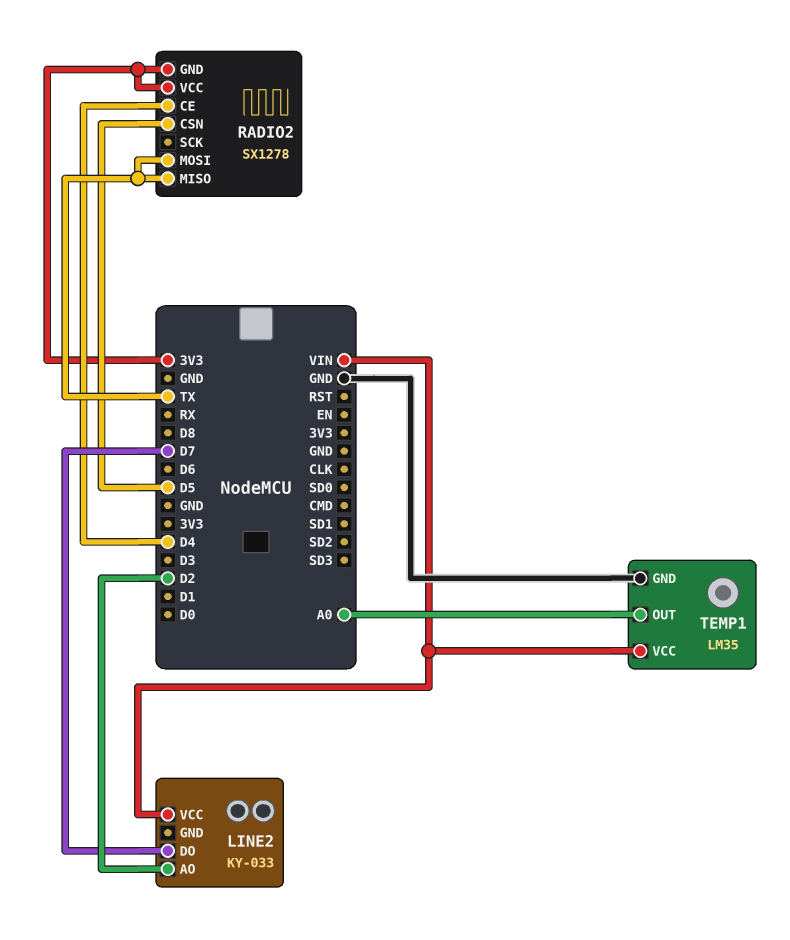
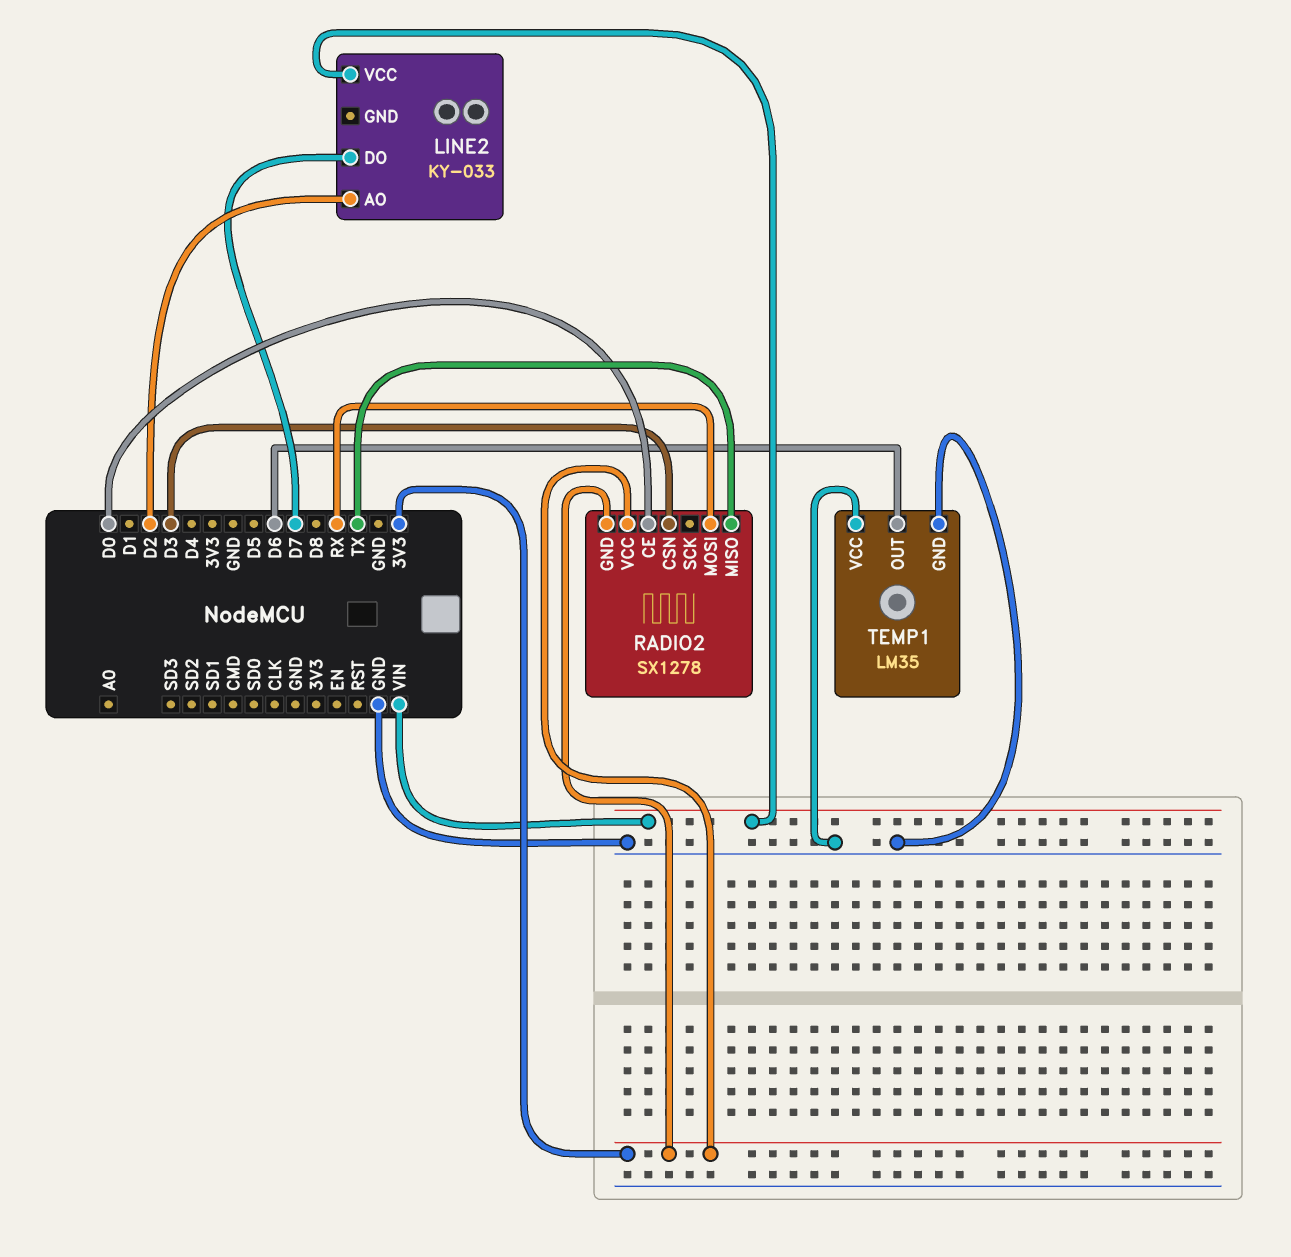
RADIO2 pin CE: D4 -> D0
RADIO2 pin CSN: D5 -> D3
RADIO2 pin MOSI: TX -> RX
TEMP1 pin OUT: A0 -> D6
TEMP1 pin VCC: VIN -> GND

